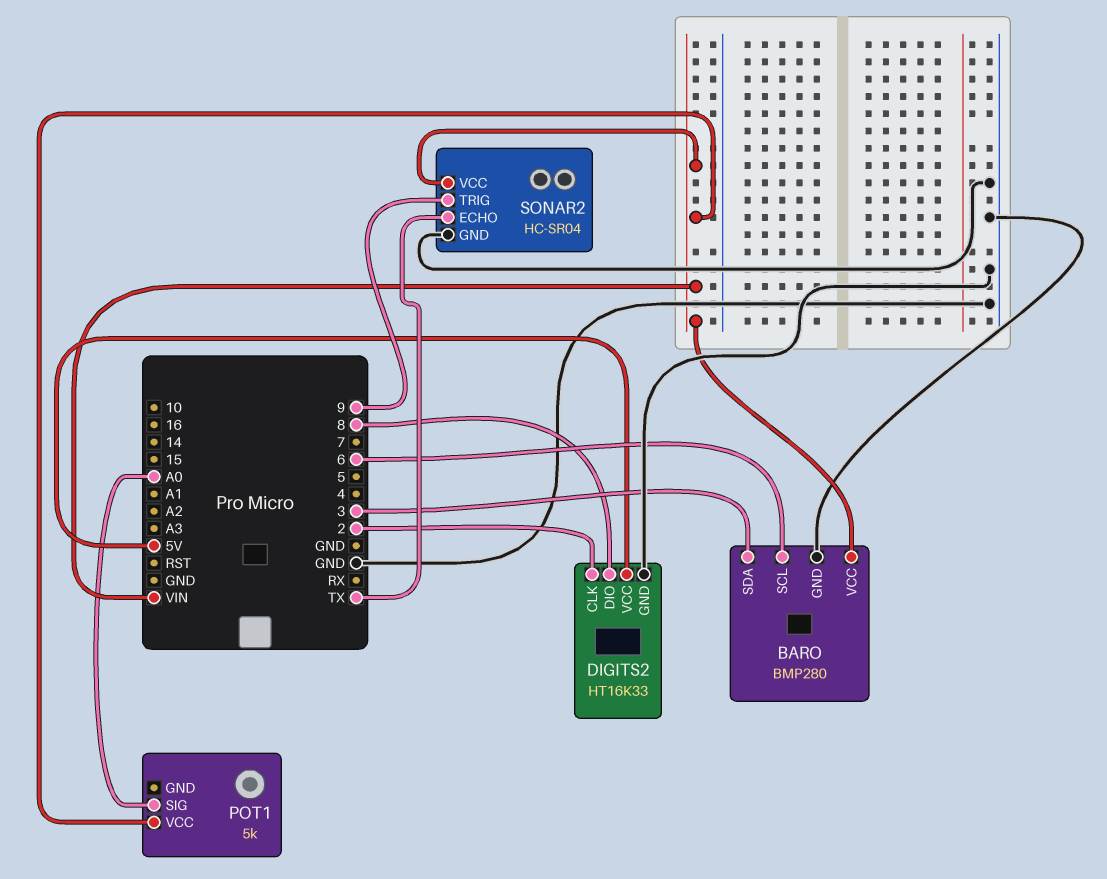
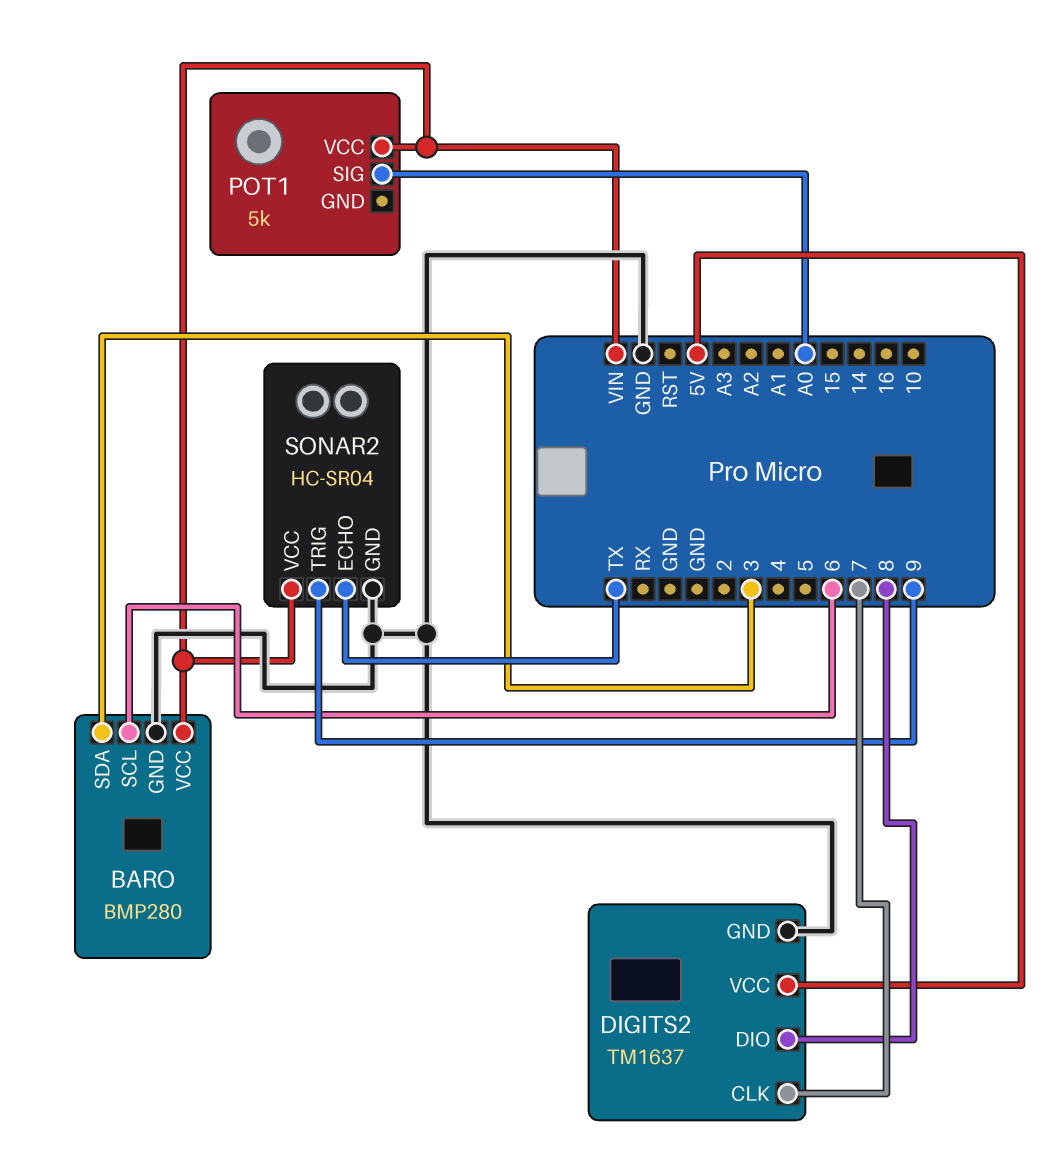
DIGITS2: HT16K33 -> TM1637
DIGITS2 pin CLK: 2 -> 7

